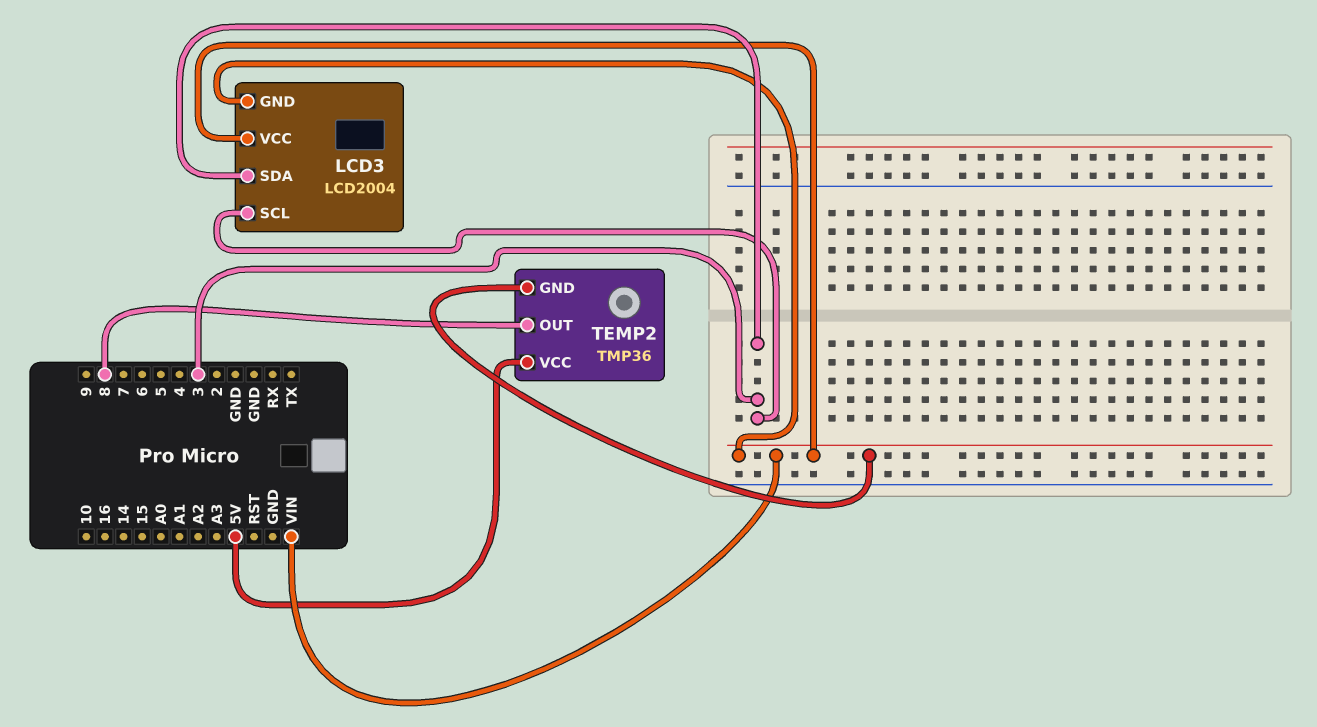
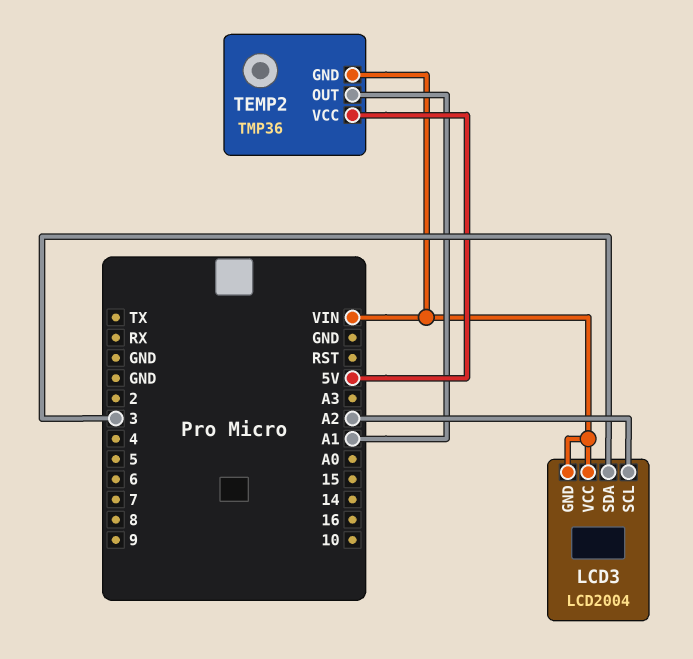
LCD3 pin SCL: 3 -> A2
TEMP2 pin OUT: 8 -> A1

